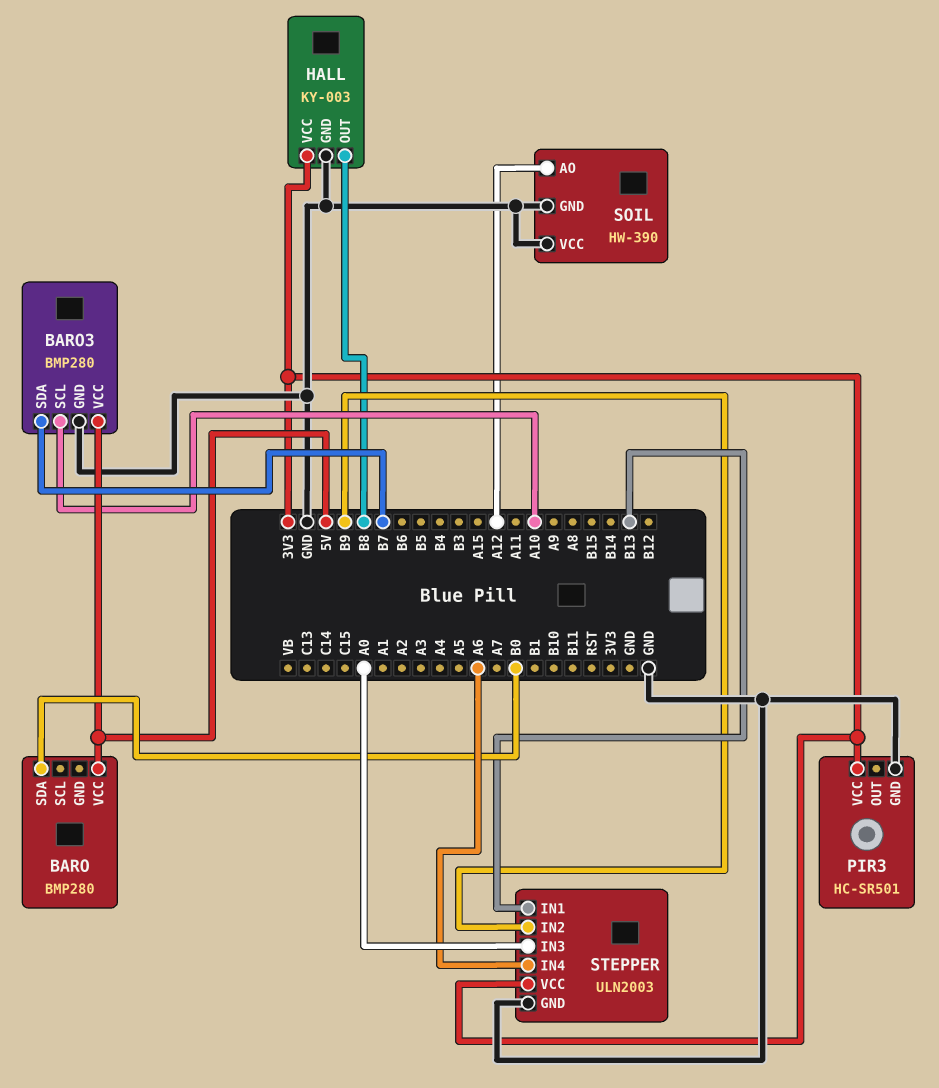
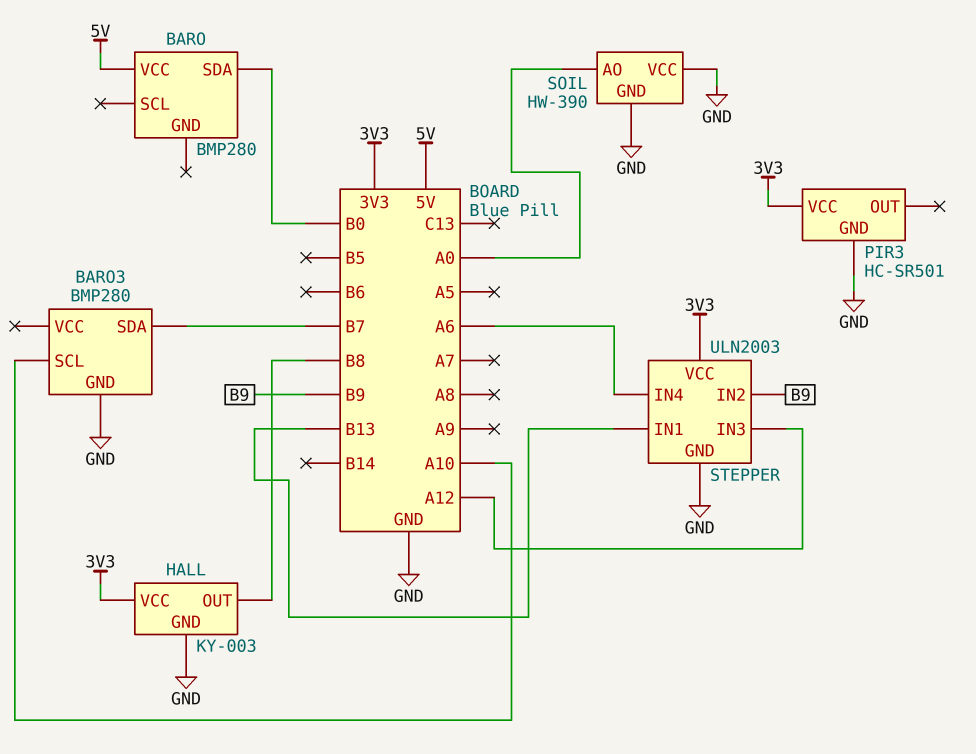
BARO3 pin VCC: 5V -> none
SOIL pin AO: A12 -> A0
STEPPER pin IN3: A0 -> A12

